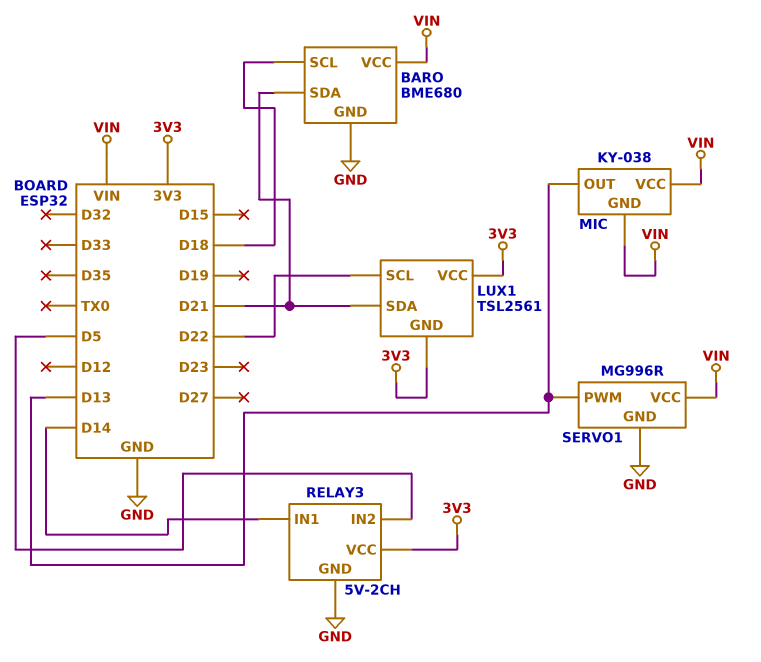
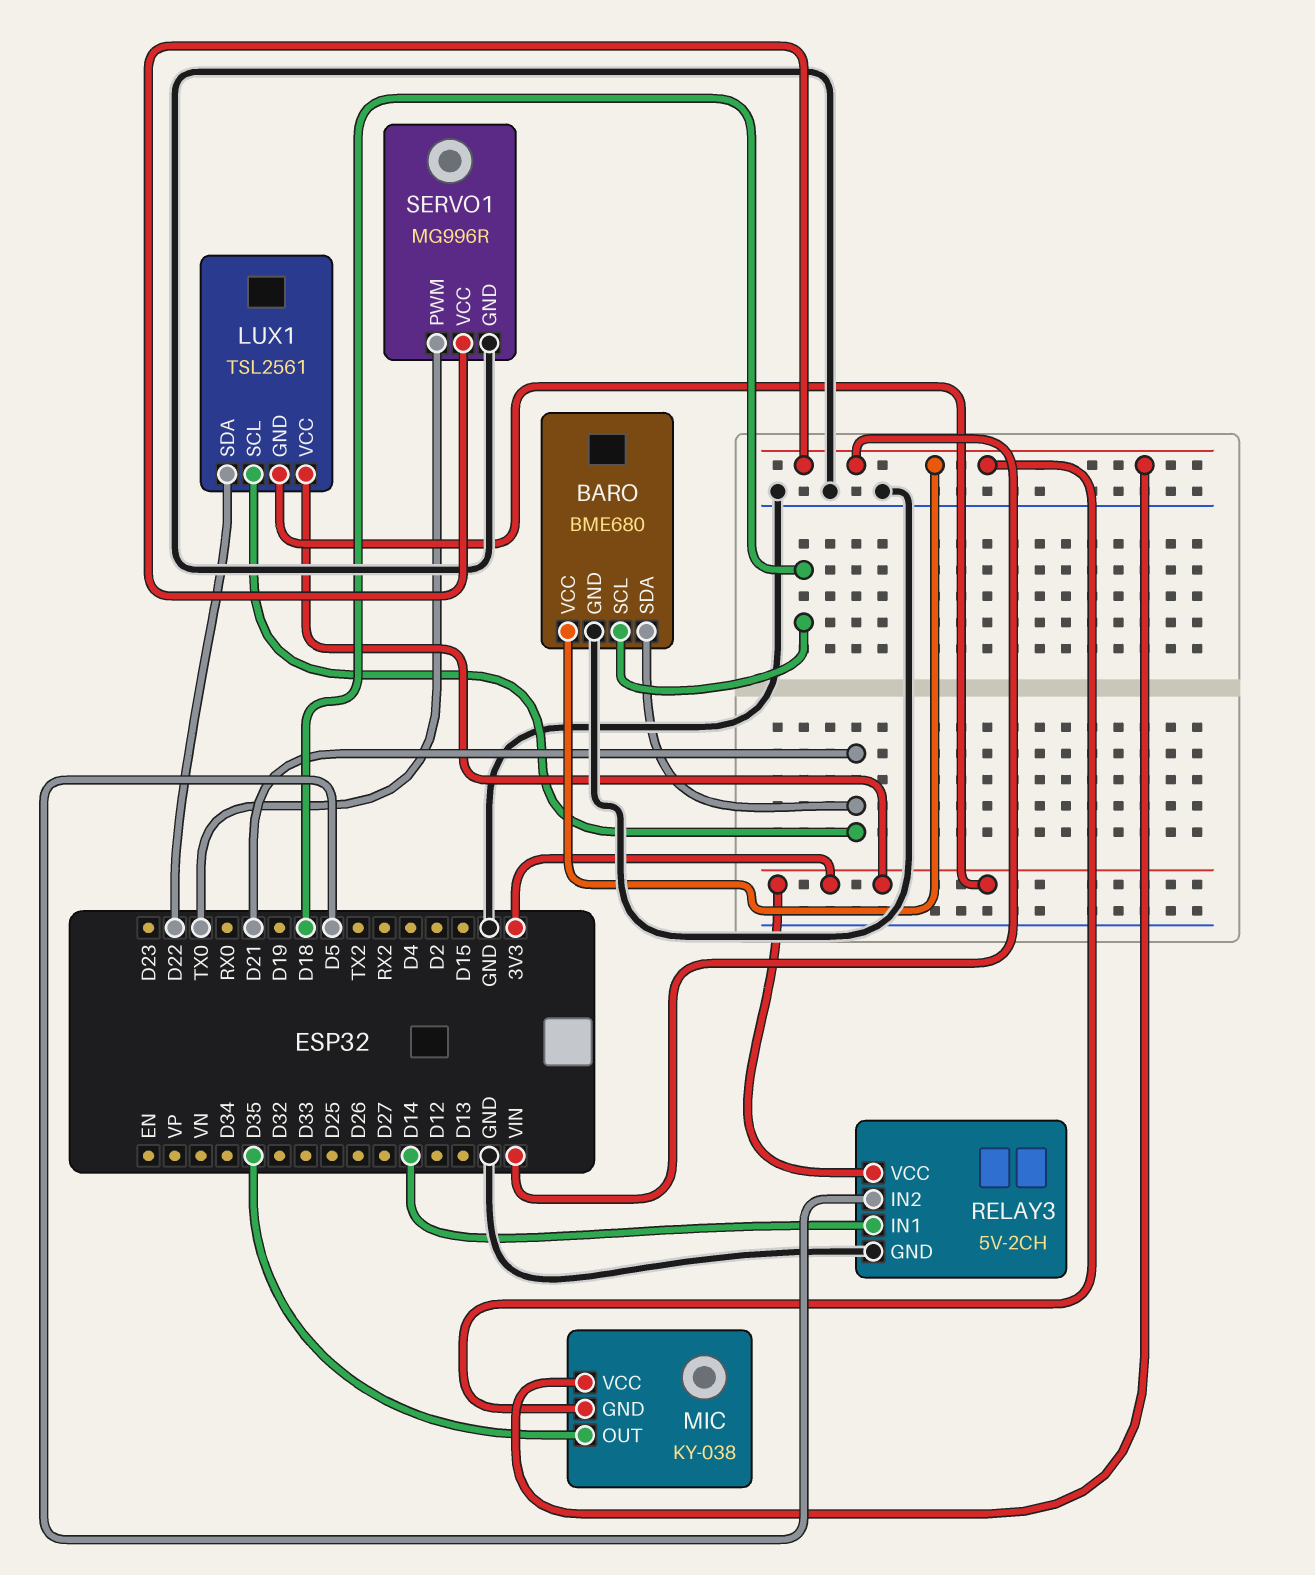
LUX1 pin SCL: D22 -> D21
LUX1 pin SDA: D21 -> D22
MIC pin OUT: D13 -> D35
SERVO1 pin PWM: D13 -> TX0

